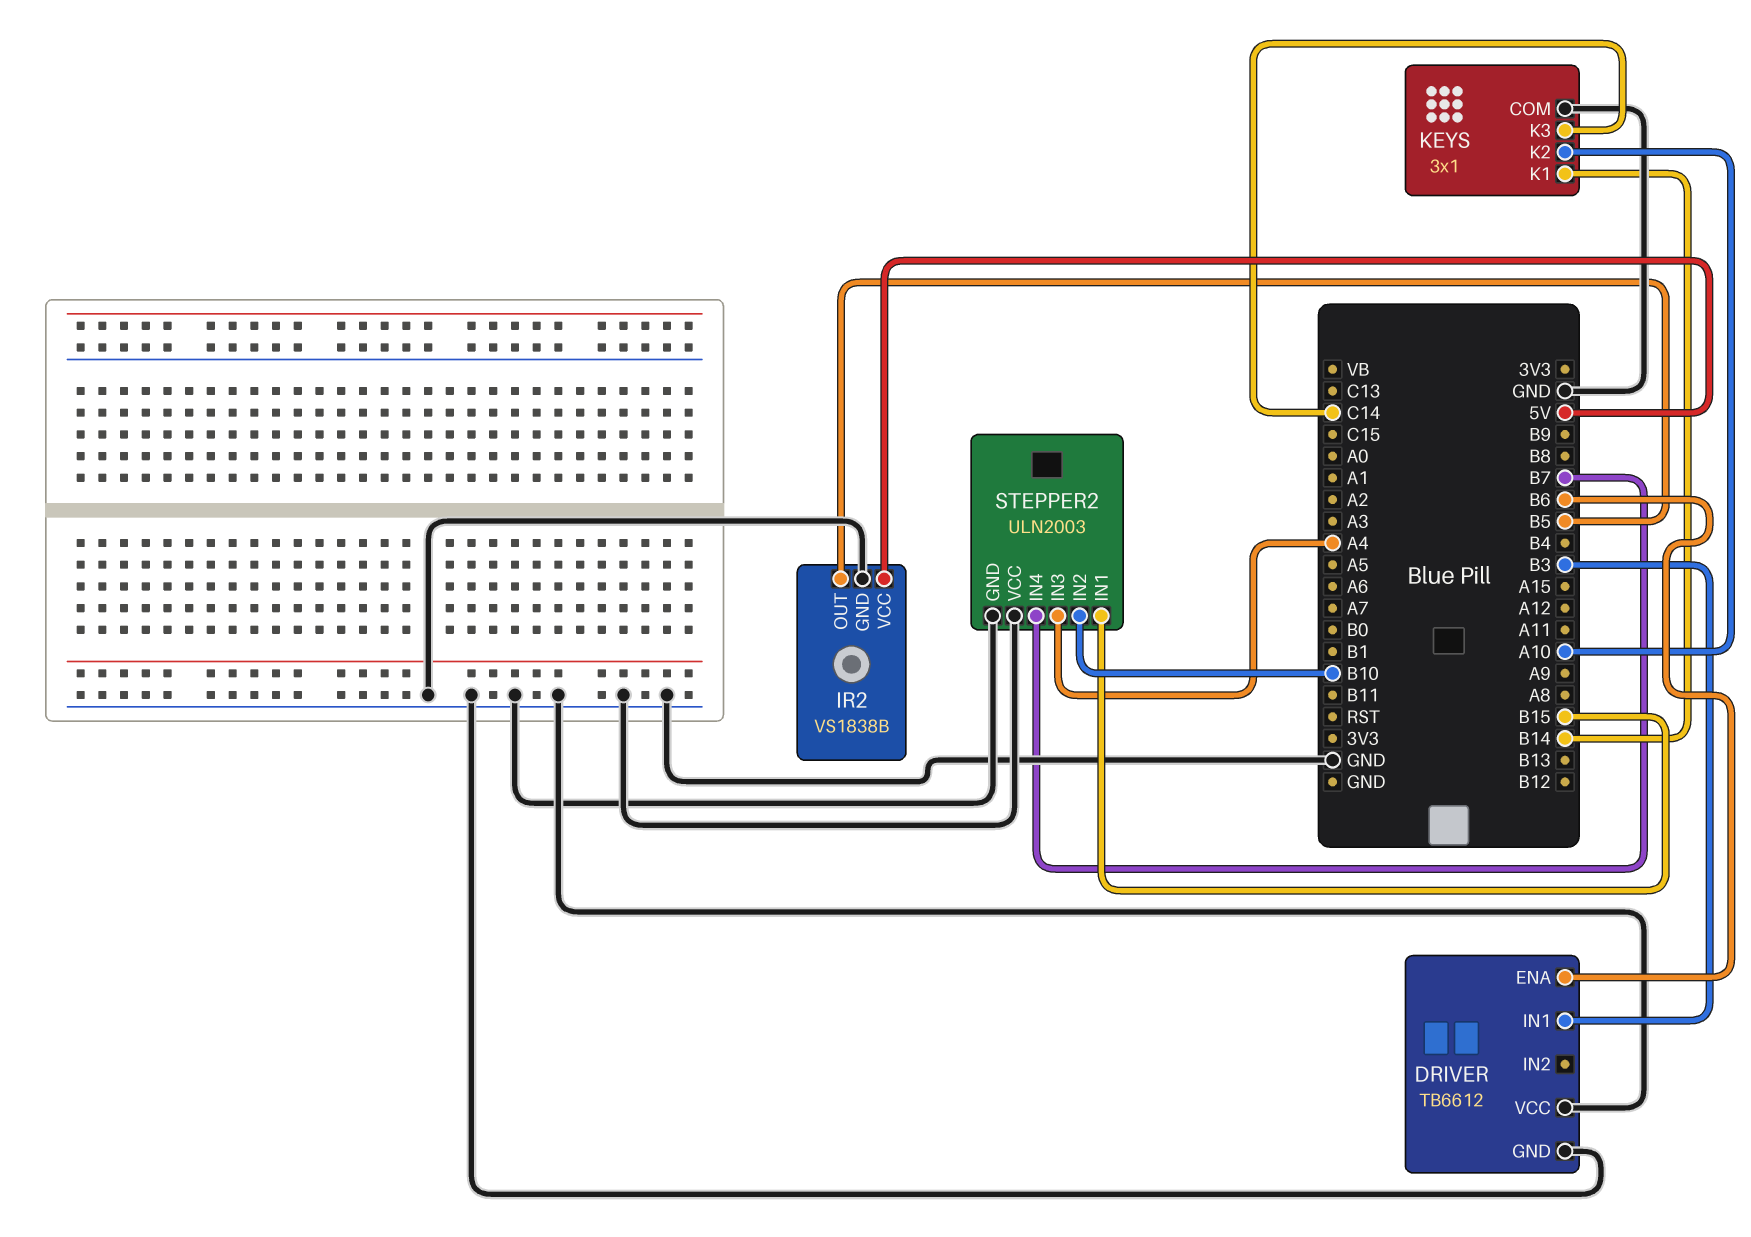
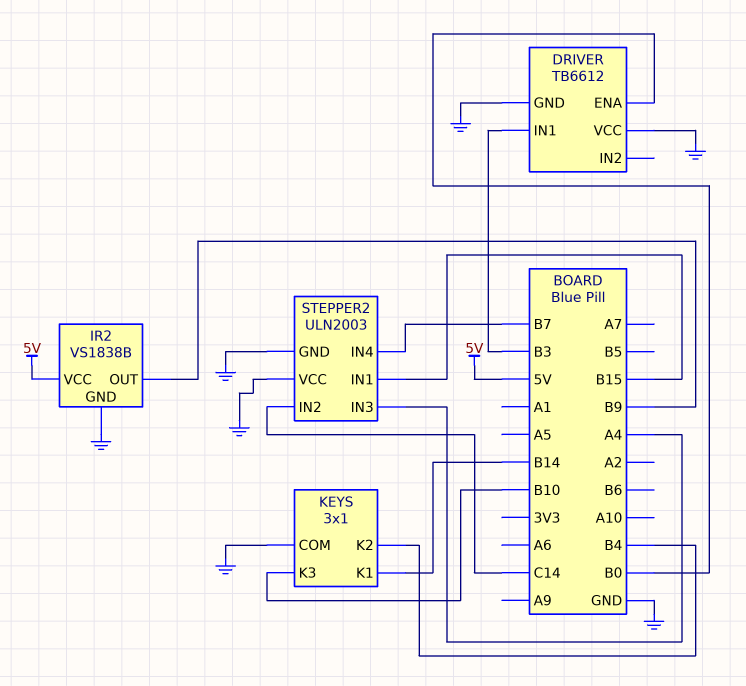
DRIVER pin ENA: B6 -> B0
IR2 pin OUT: B5 -> B9
KEYS pin K2: A10 -> B4
KEYS pin K3: C14 -> B10
STEPPER2 pin IN2: B10 -> C14

